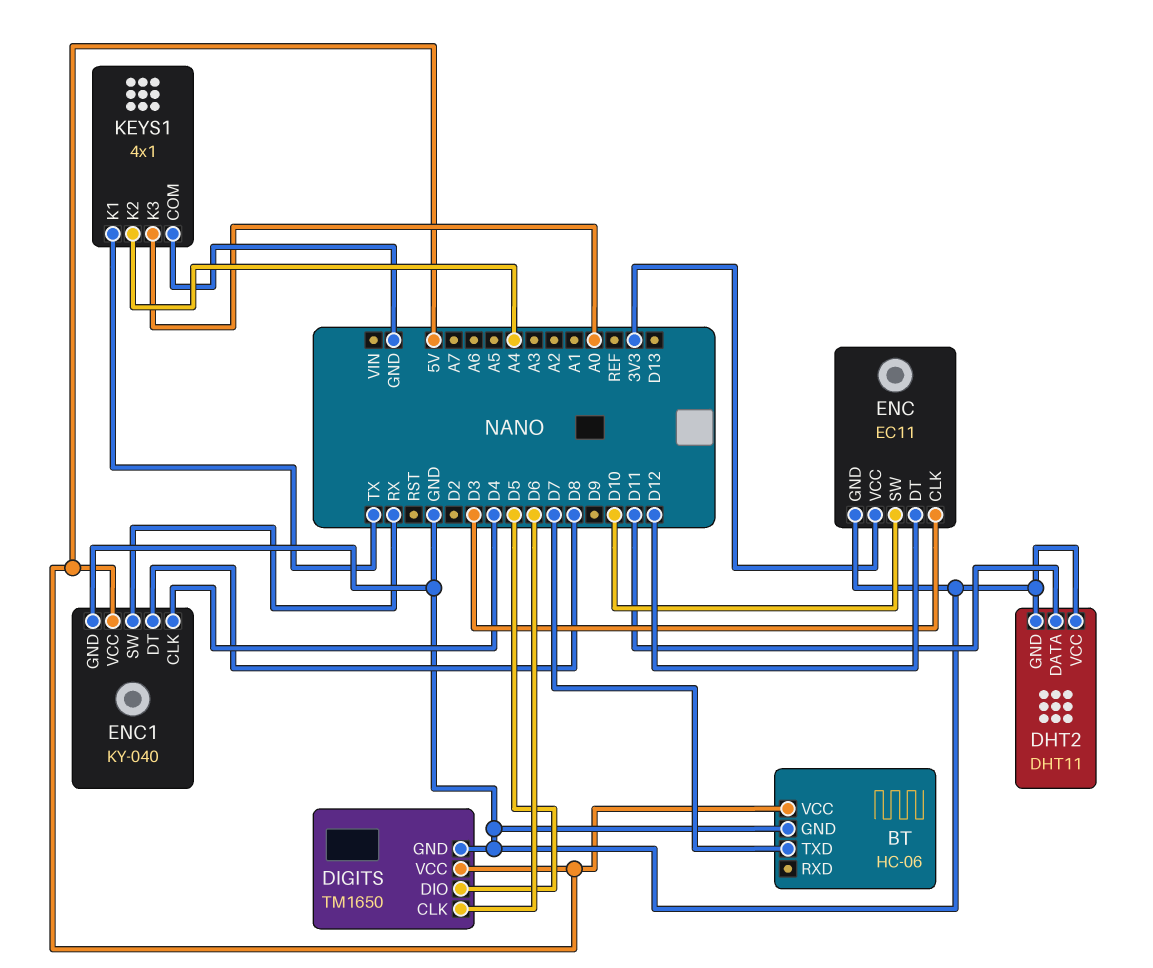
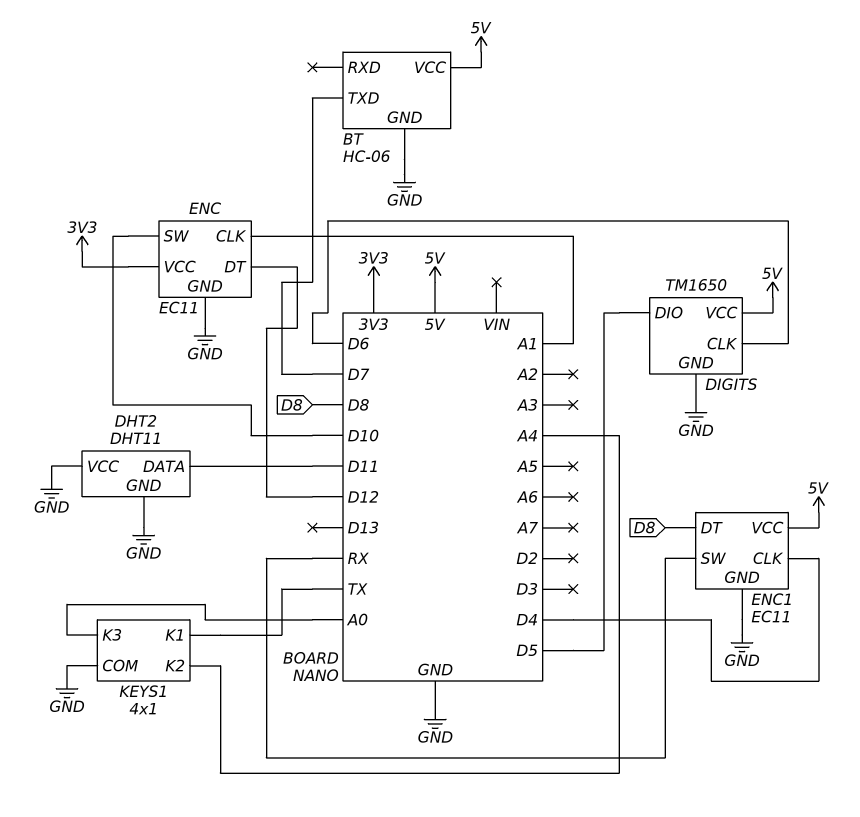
ENC pin CLK: D3 -> A1
ENC1: KY-040 -> EC11

